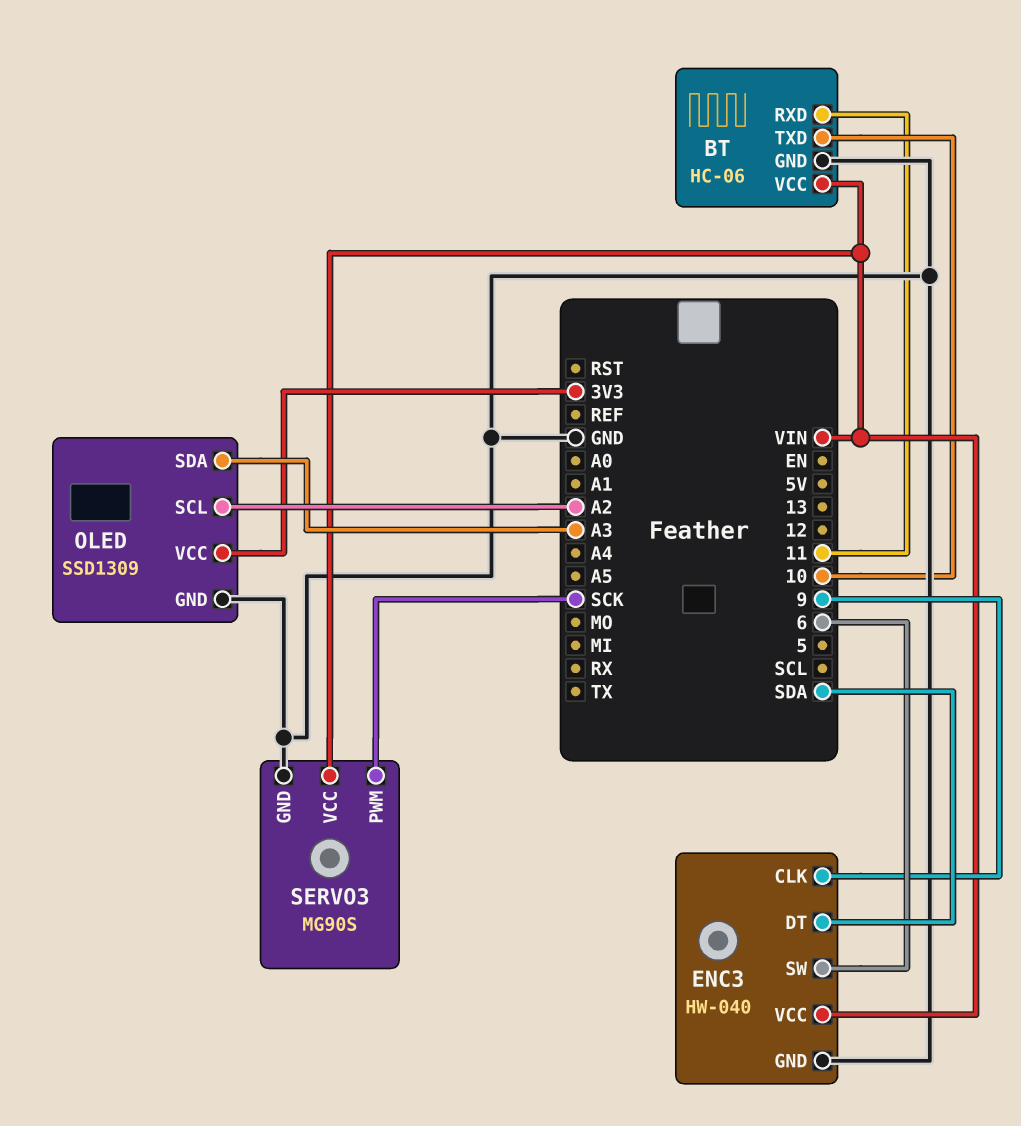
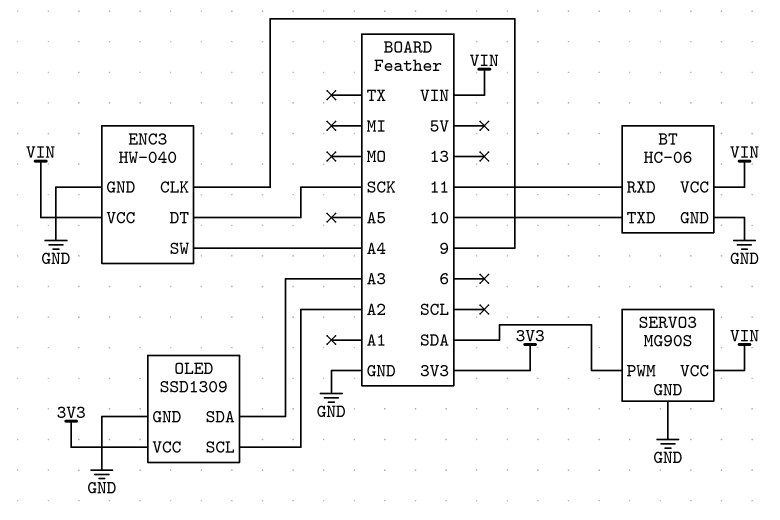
ENC3 pin DT: SDA -> SCK
ENC3 pin SW: 6 -> A4
SERVO3 pin PWM: SCK -> SDA

